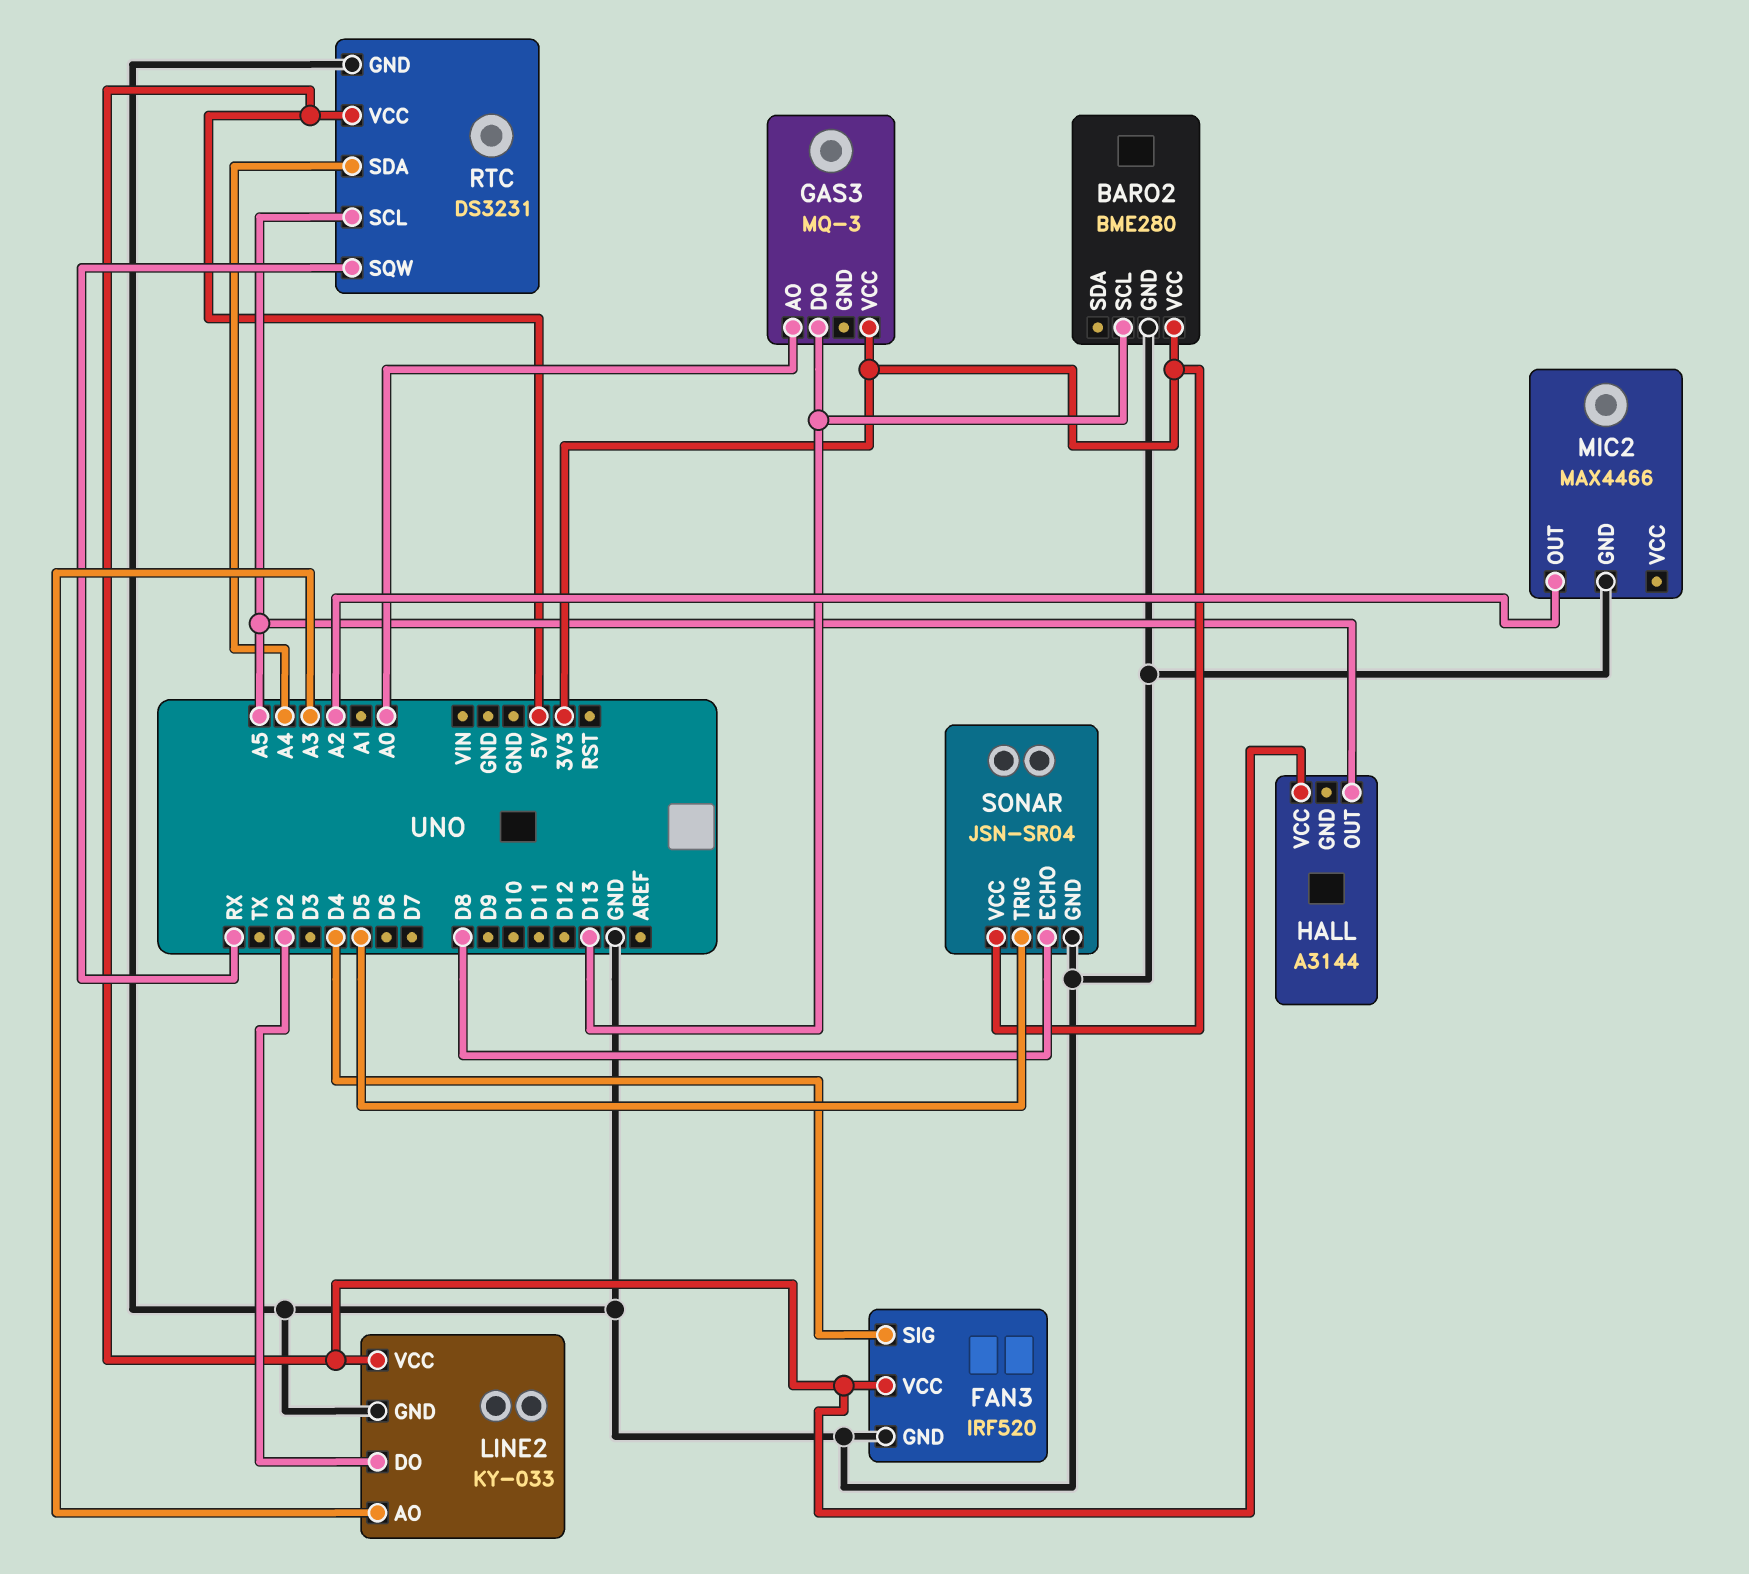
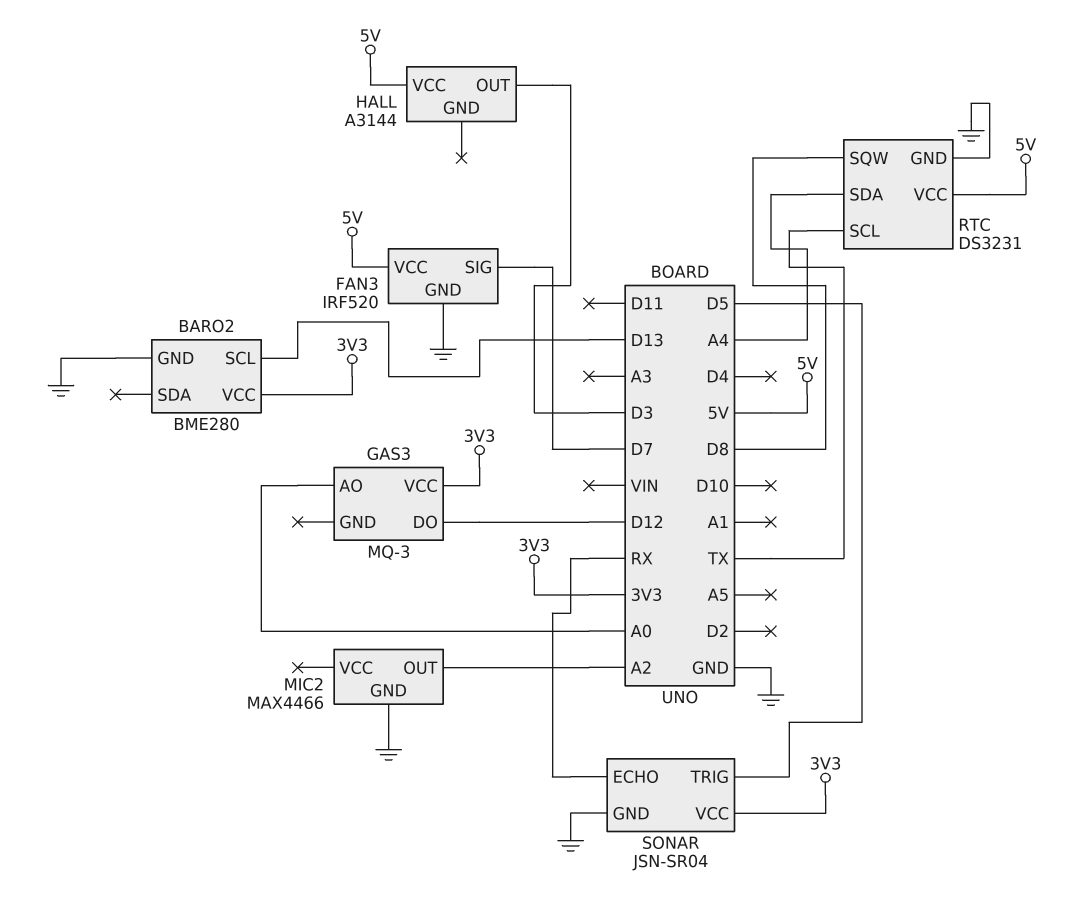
FAN3 pin SIG: D4 -> D7
GAS3 pin DO: D13 -> D12
HALL pin OUT: A5 -> D3
LINE2: KY-033 -> none
LINE2 pin AO: A3 -> none
LINE2 pin DO: D2 -> none
LINE2 pin GND: GND -> none
LINE2 pin VCC: 5V -> none
RTC pin SCL: A5 -> TX
RTC pin SQW: RX -> D8
SONAR pin ECHO: D8 -> RX

